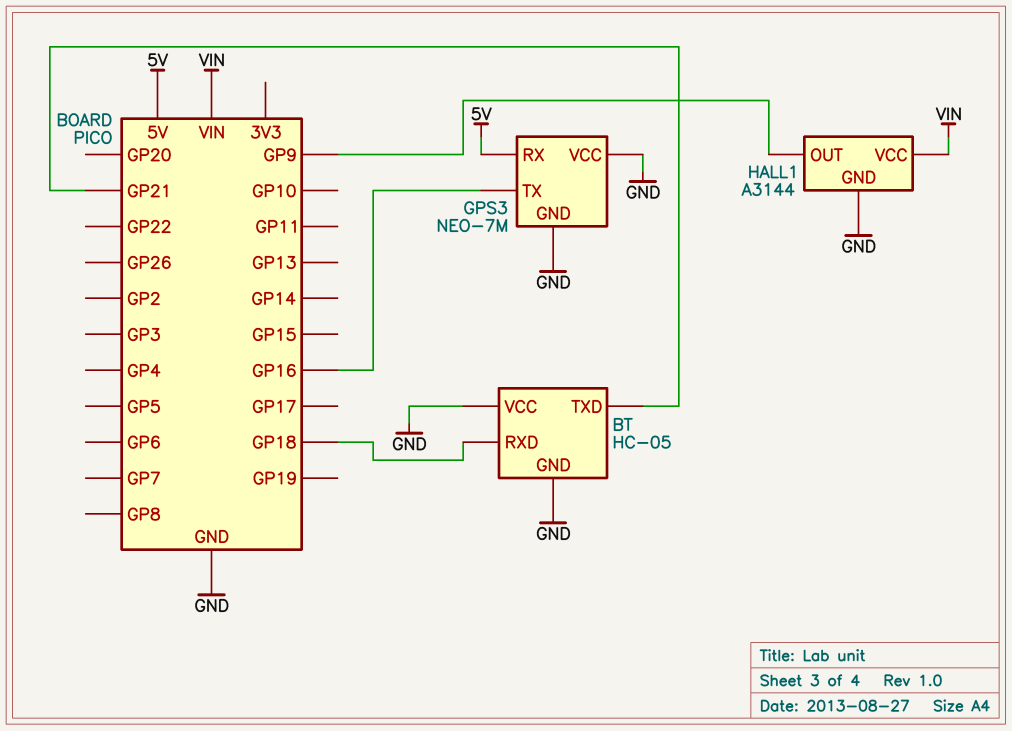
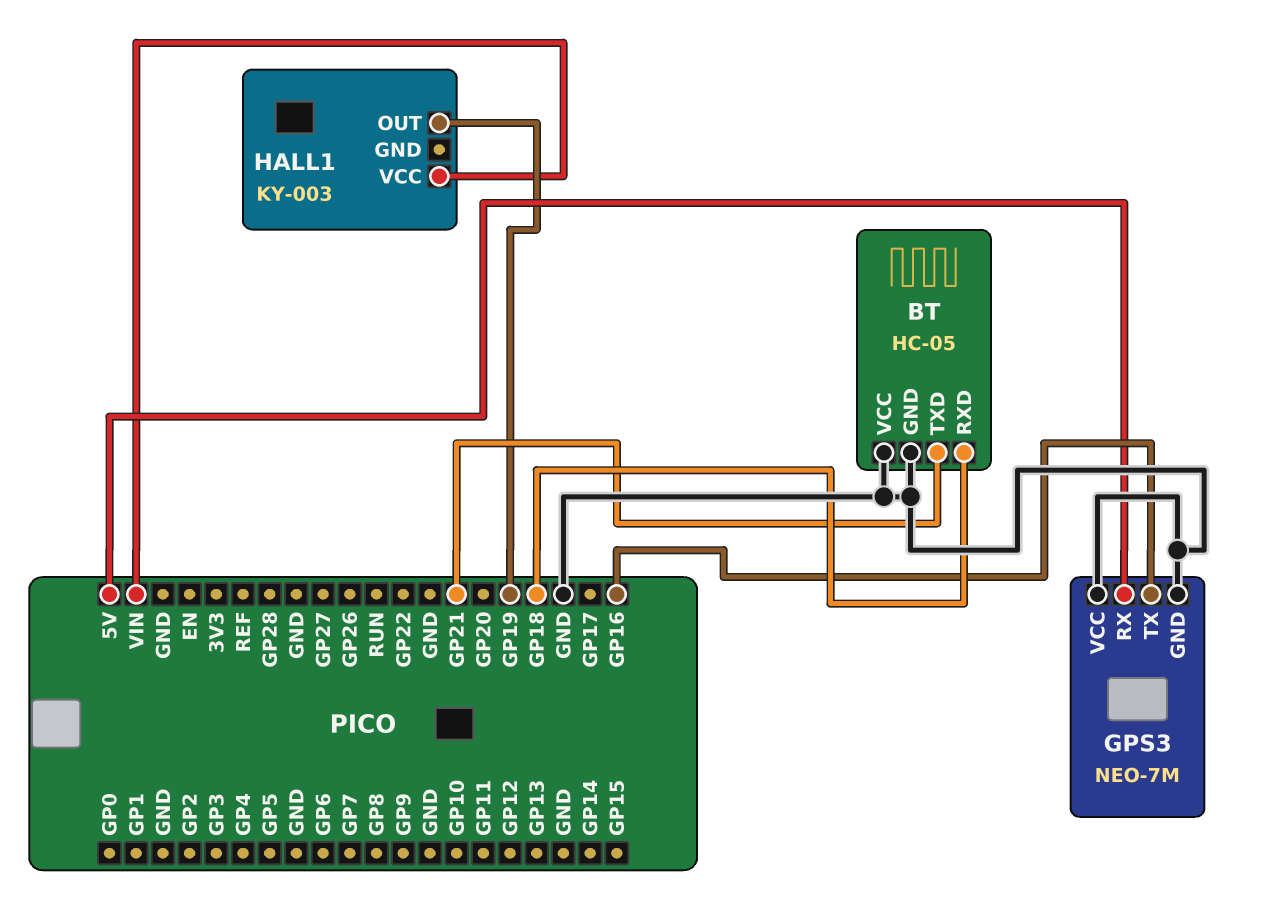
HALL1: A3144 -> KY-003
HALL1 pin GND: GND -> none
HALL1 pin OUT: GP9 -> GP19

